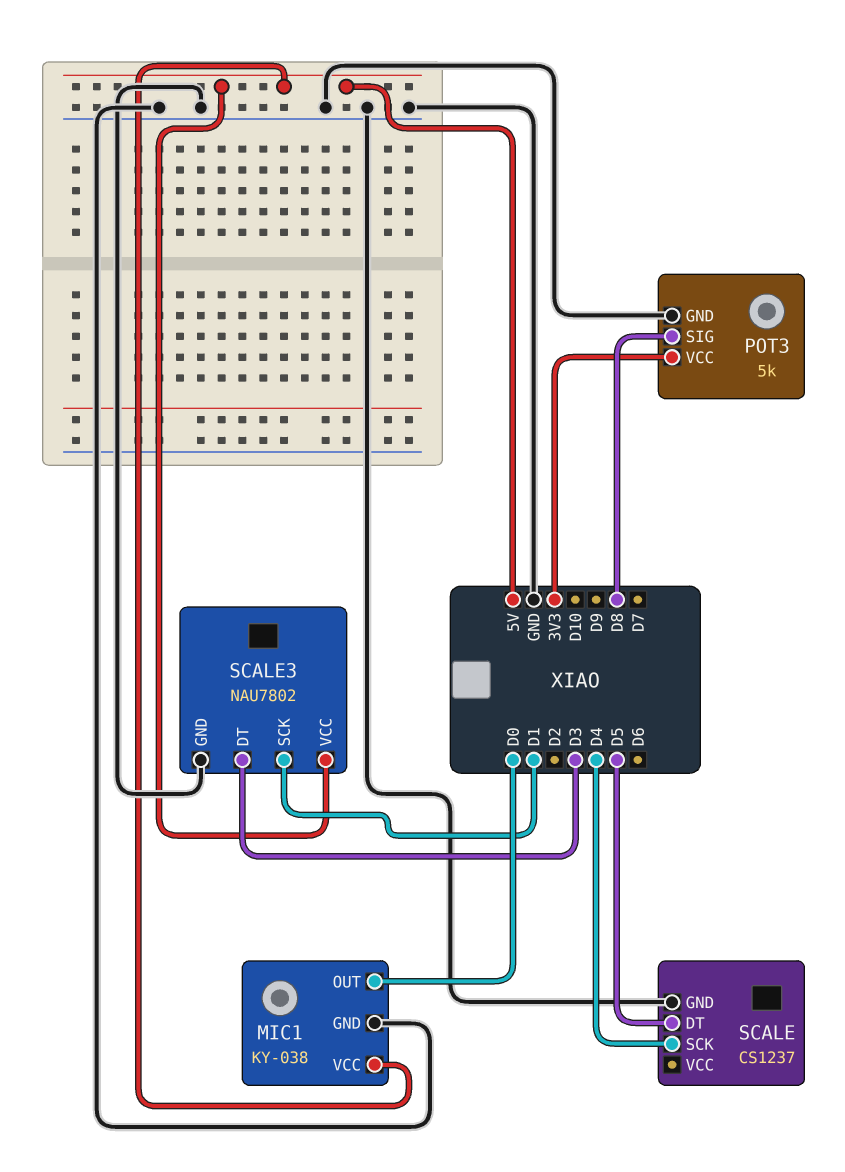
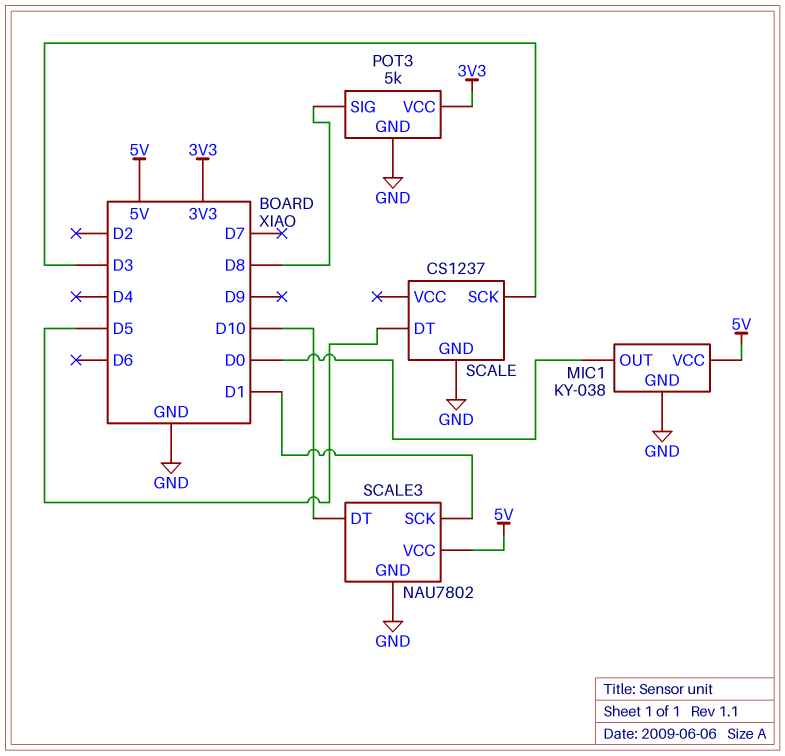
SCALE pin SCK: D4 -> D3
SCALE3 pin DT: D3 -> D10

